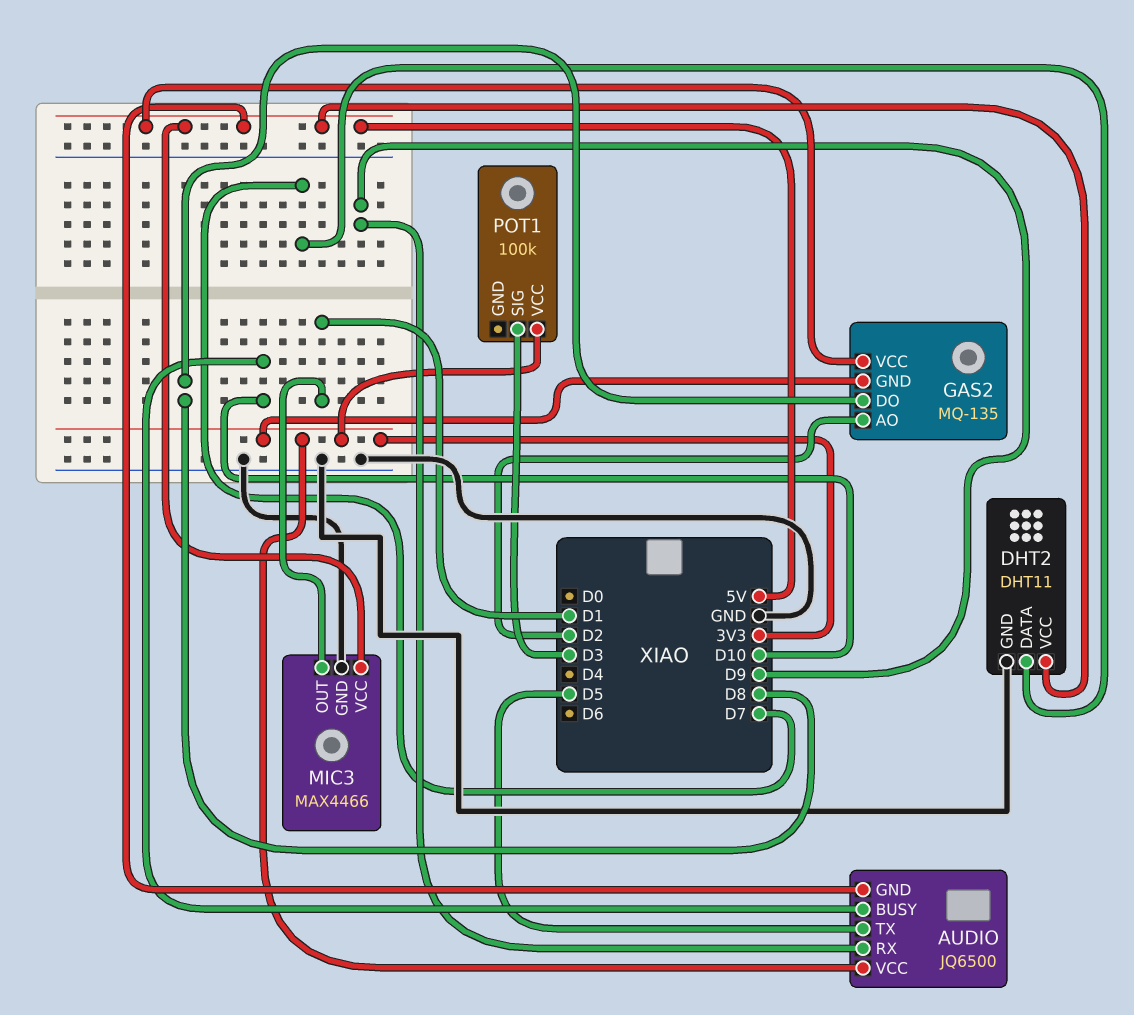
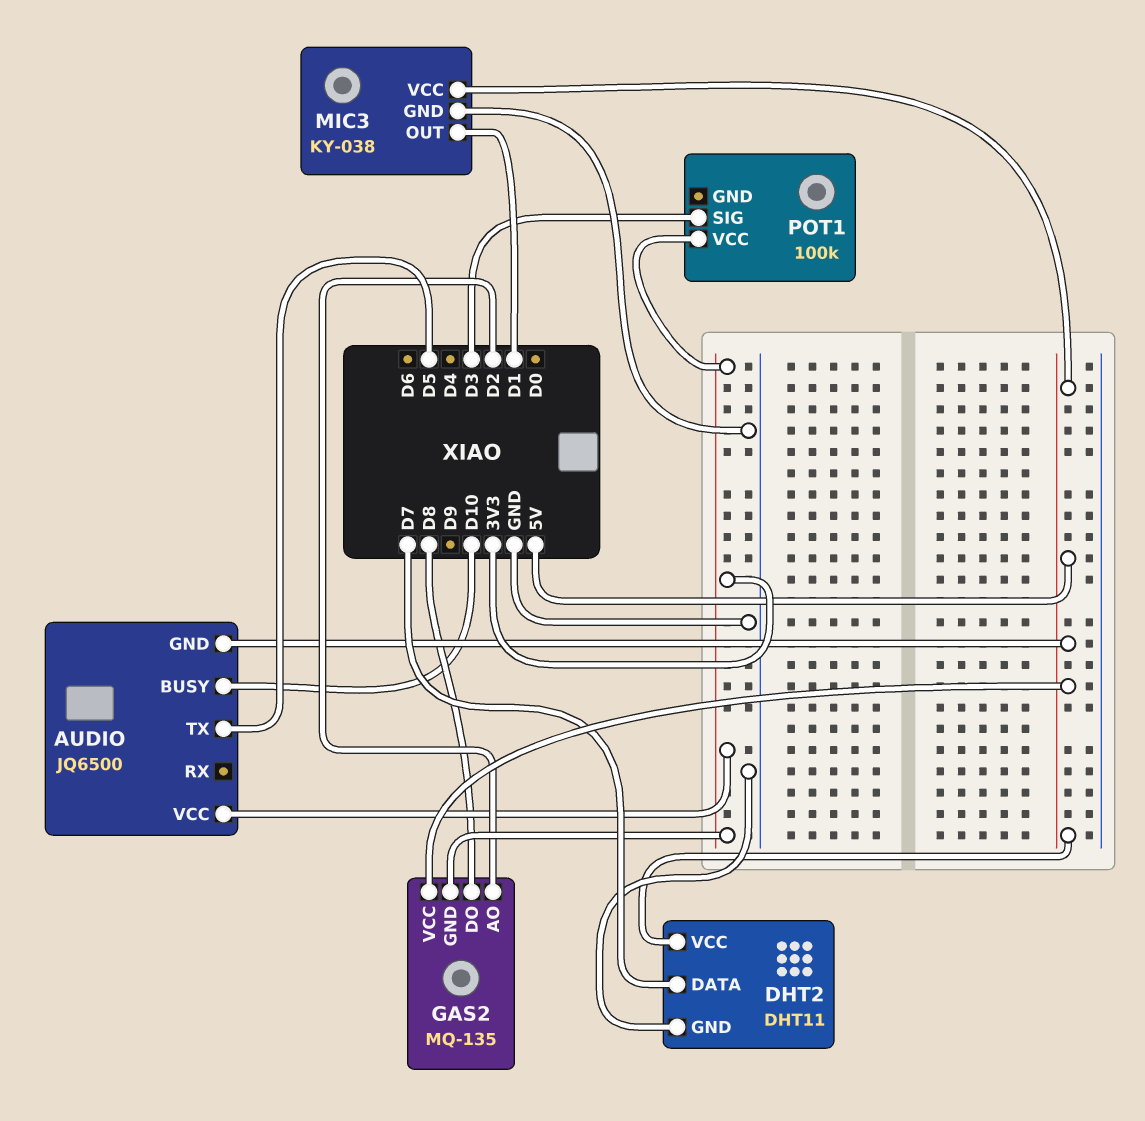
AUDIO pin RX: D9 -> none
MIC3: MAX4466 -> KY-038

